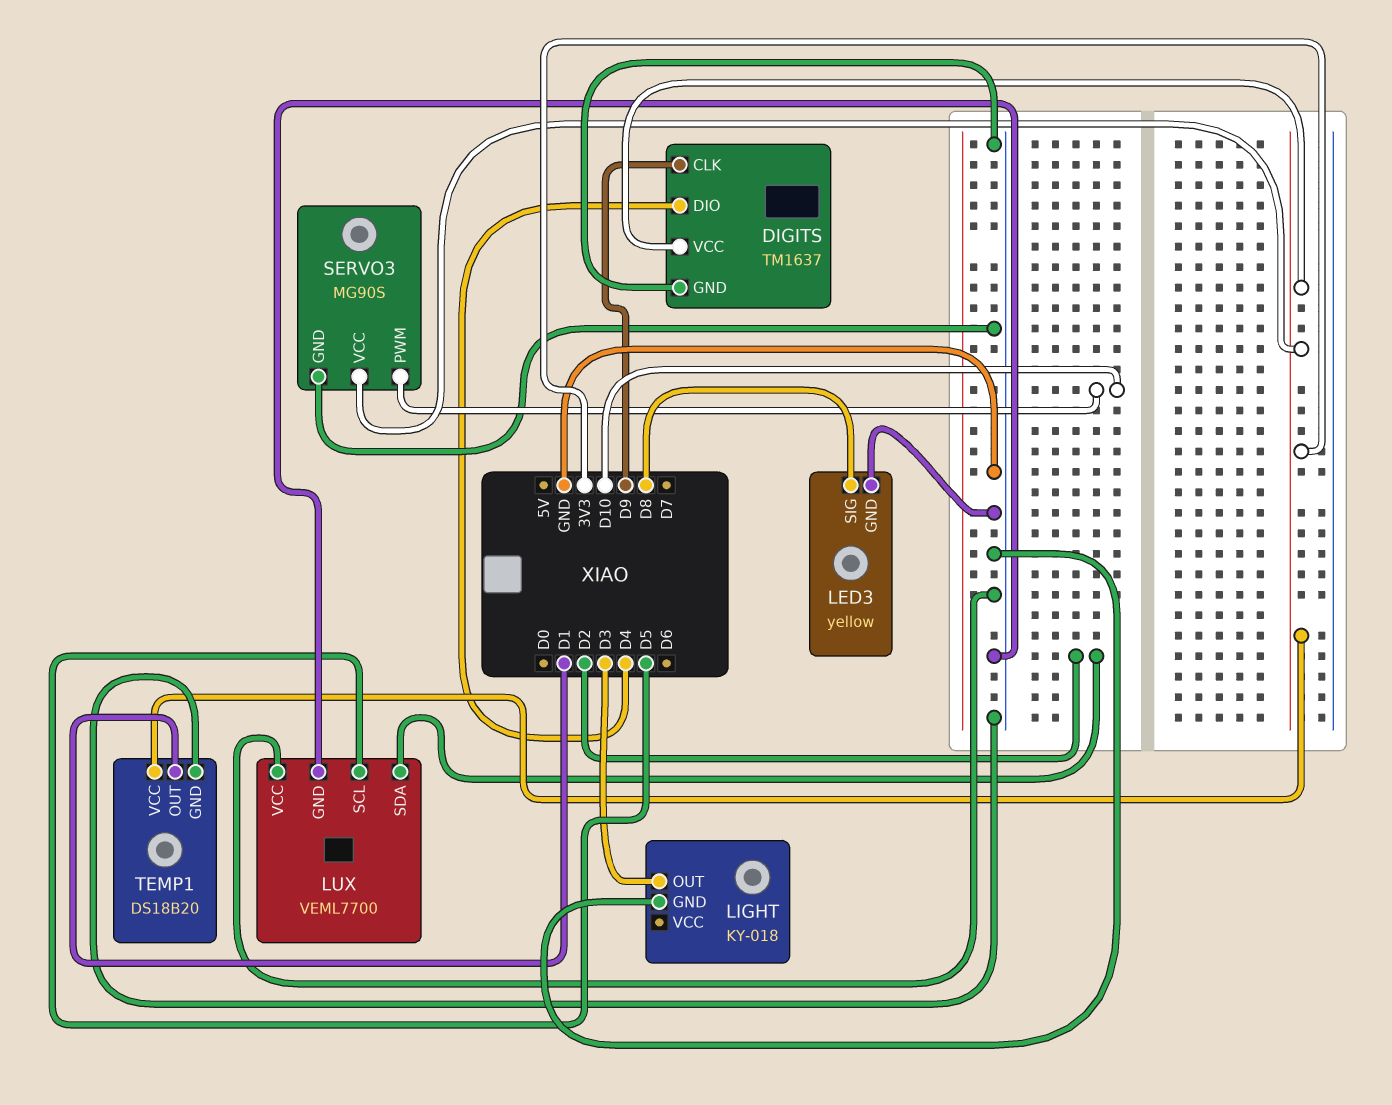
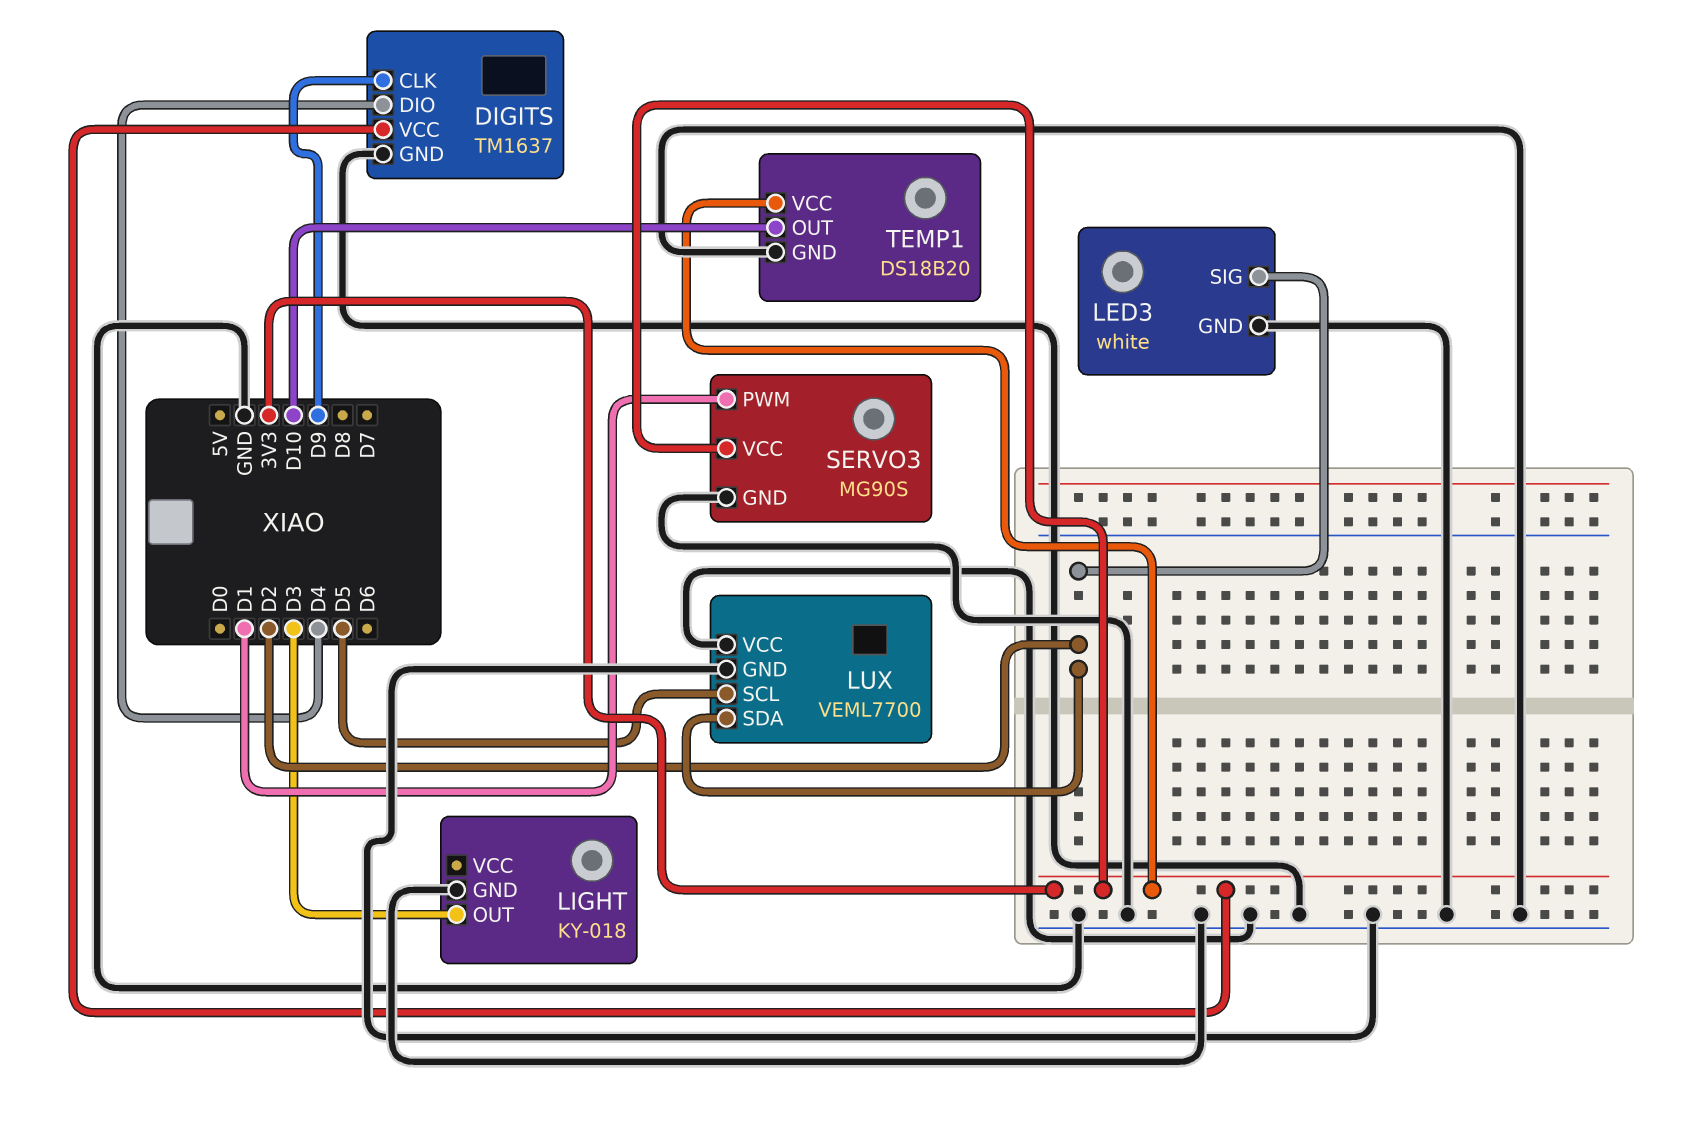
LED3: yellow -> white
LED3 pin SIG: D8 -> D2
SERVO3 pin PWM: D10 -> D1
TEMP1 pin OUT: D1 -> D10

